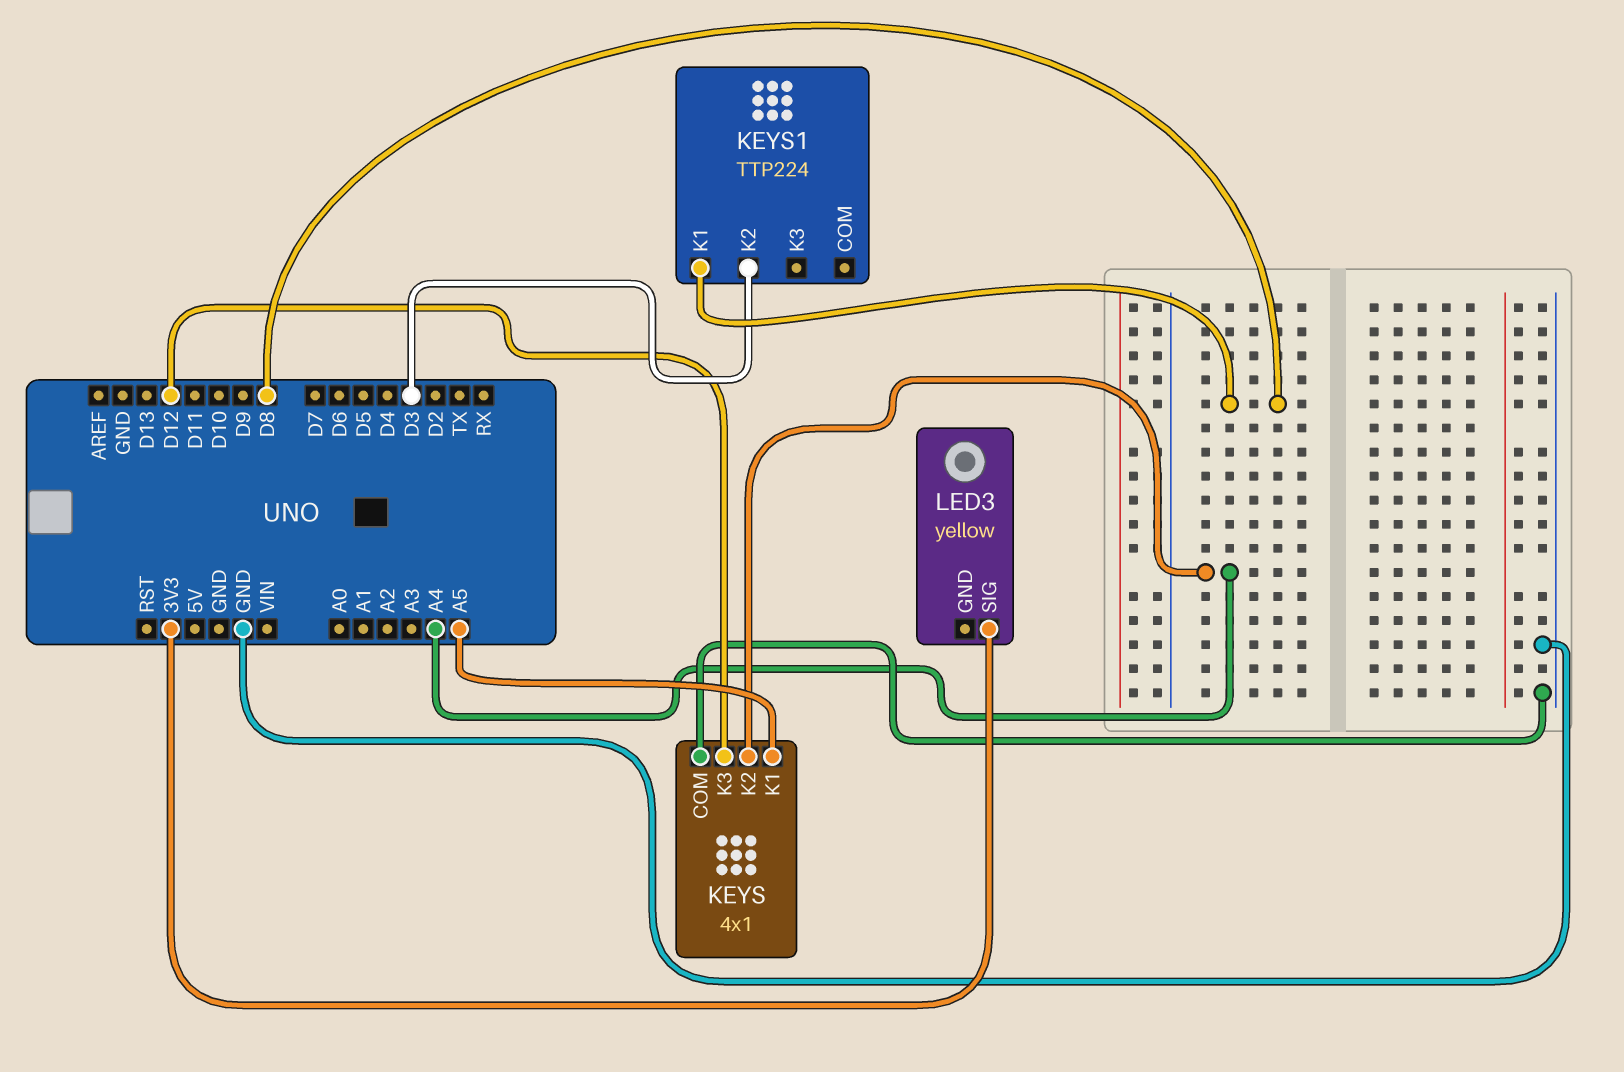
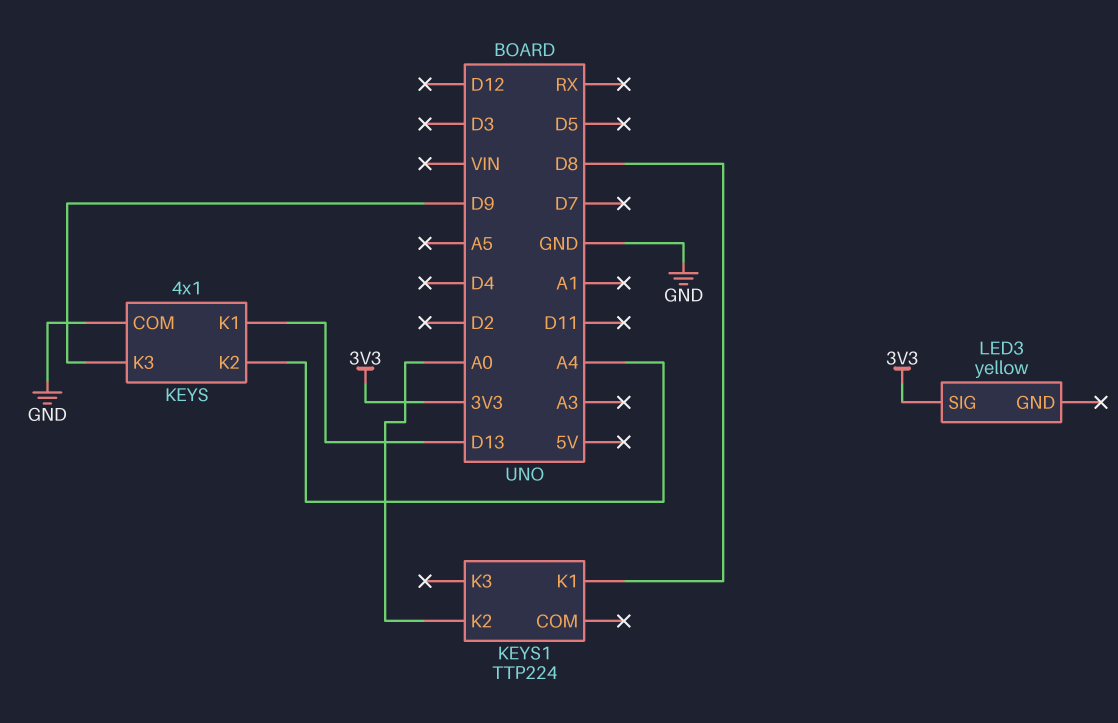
KEYS pin K1: A5 -> D13
KEYS pin K3: D12 -> D9
KEYS1 pin K2: D3 -> A0

